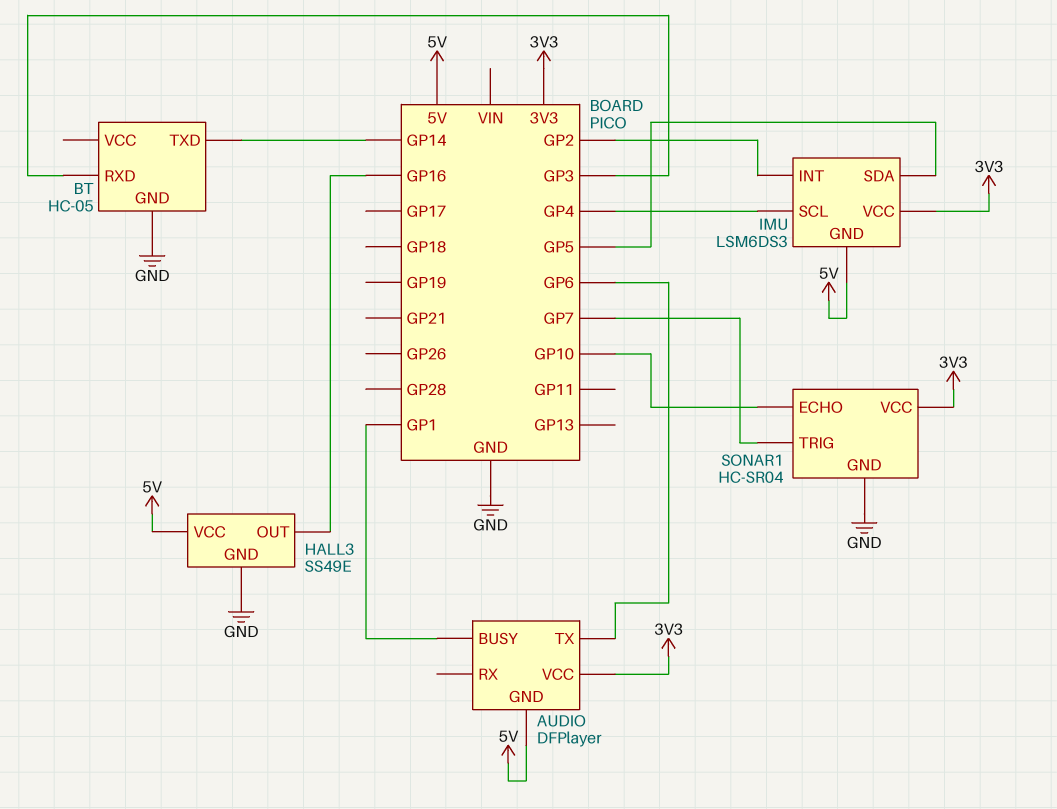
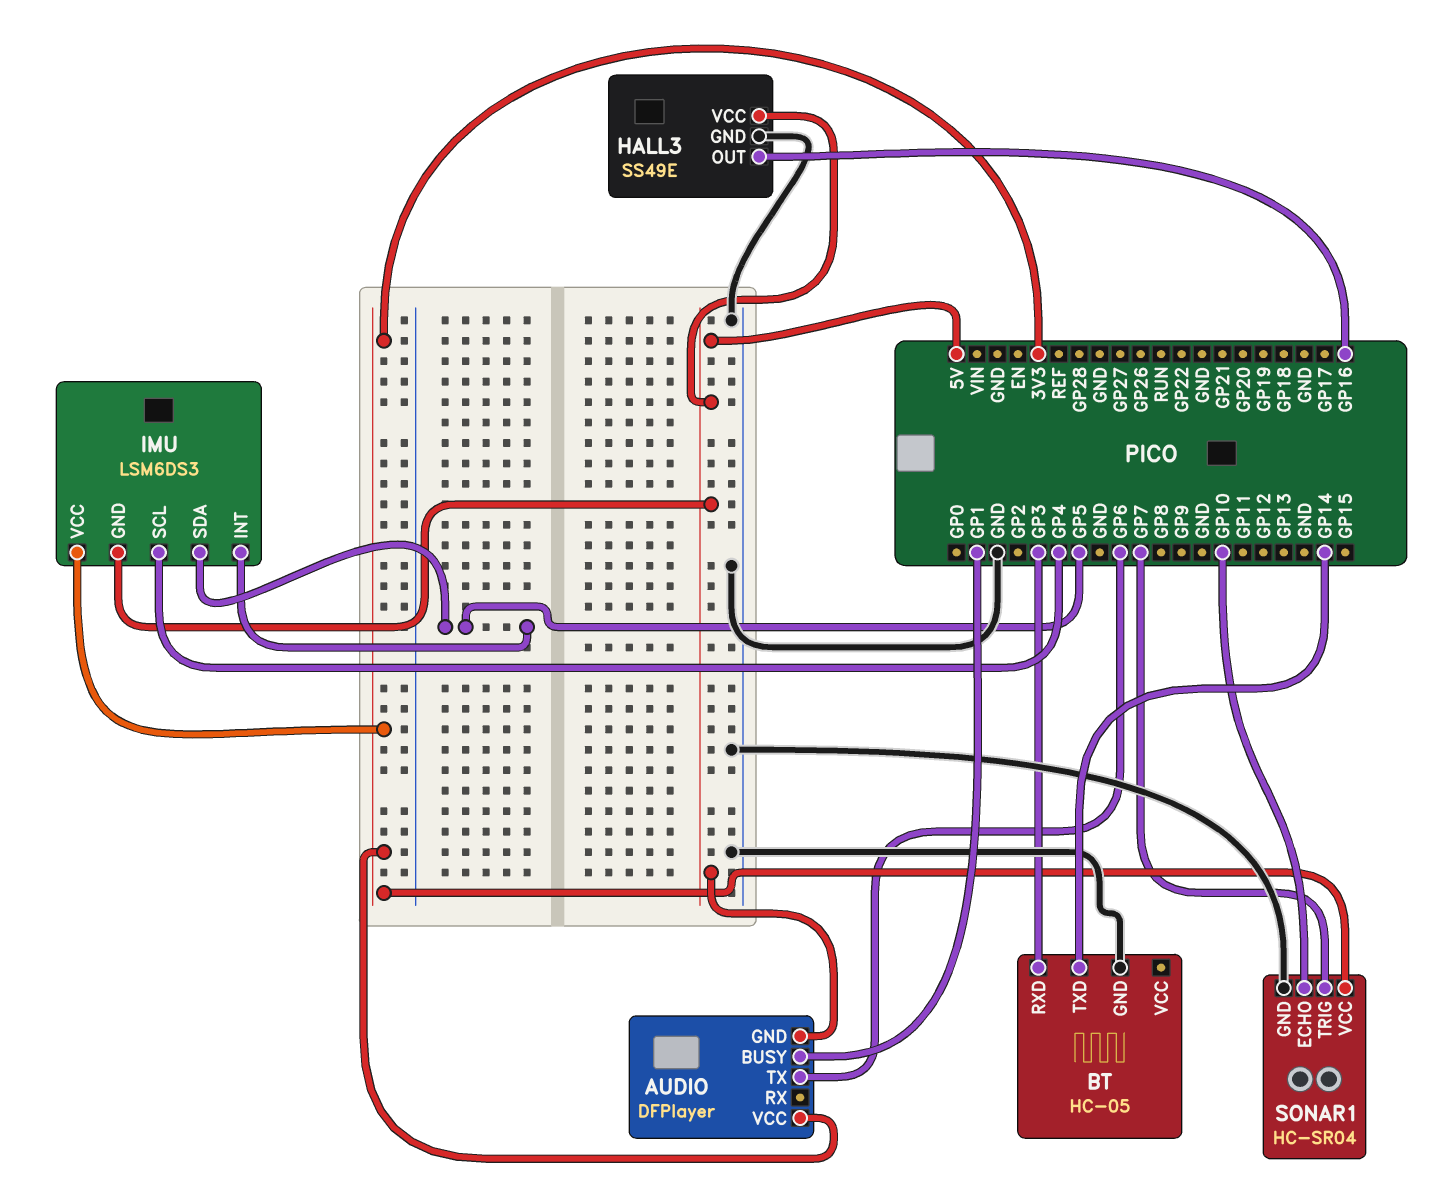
IMU pin INT: GP2 -> GP5

